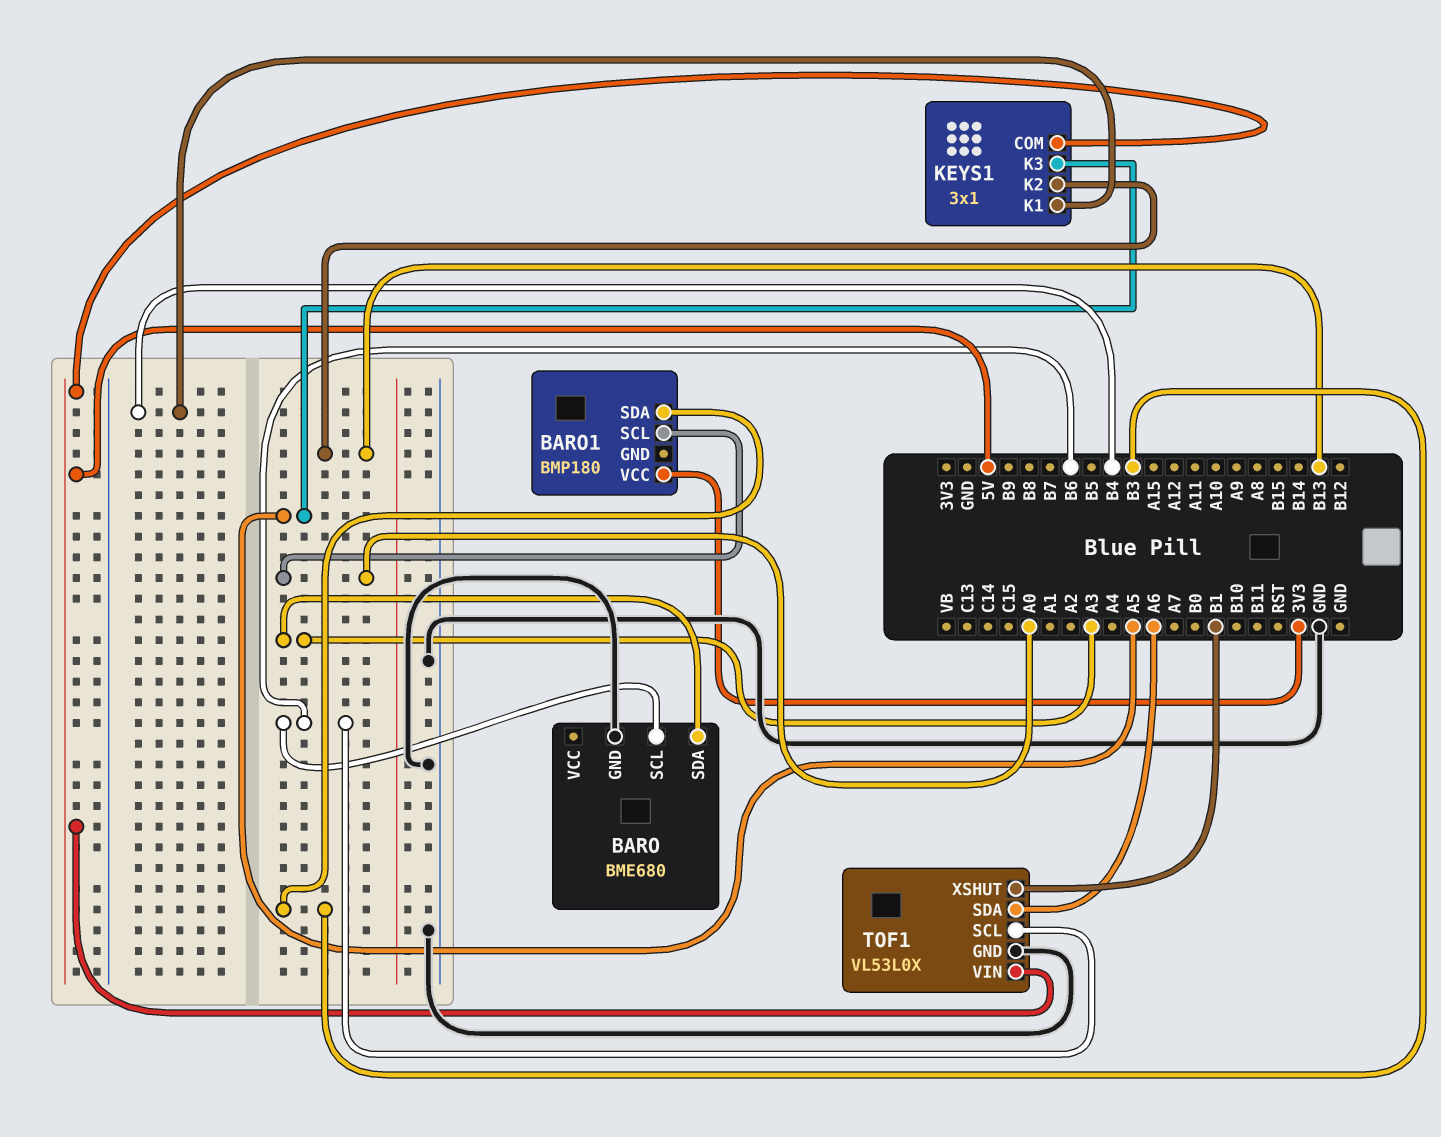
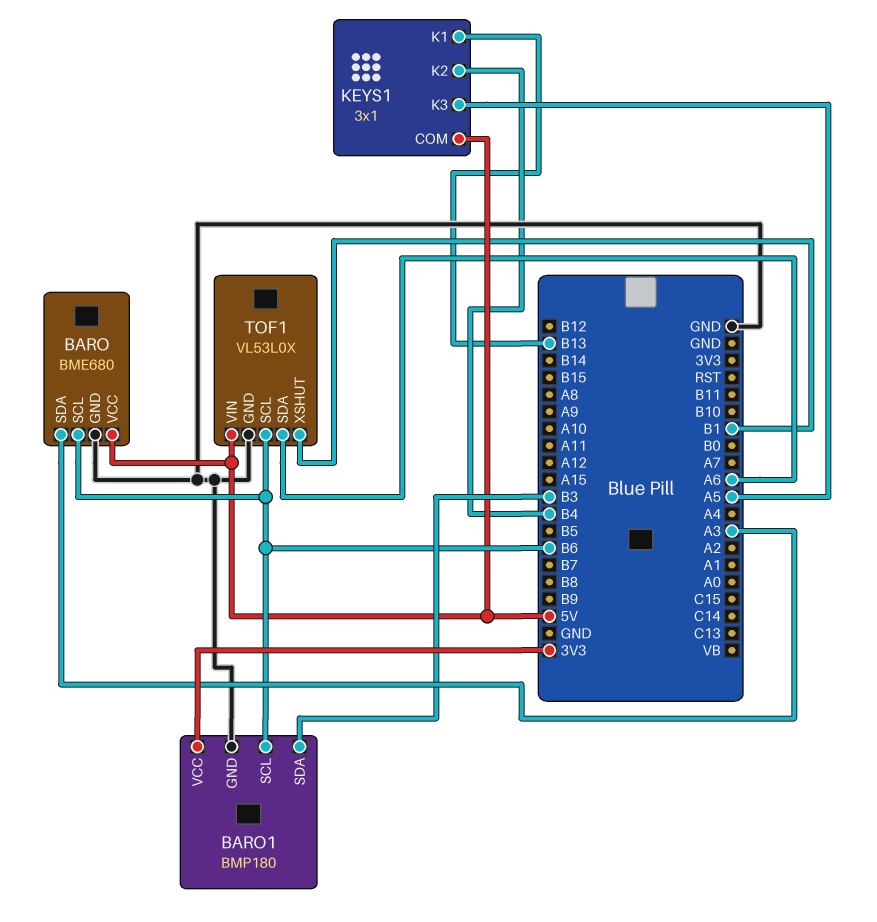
BARO pin VCC: none -> 5V
BARO1 pin GND: none -> GND
BARO1 pin SCL: A0 -> B6
KEYS1 pin K1: B4 -> B13
KEYS1 pin K2: B13 -> B4

